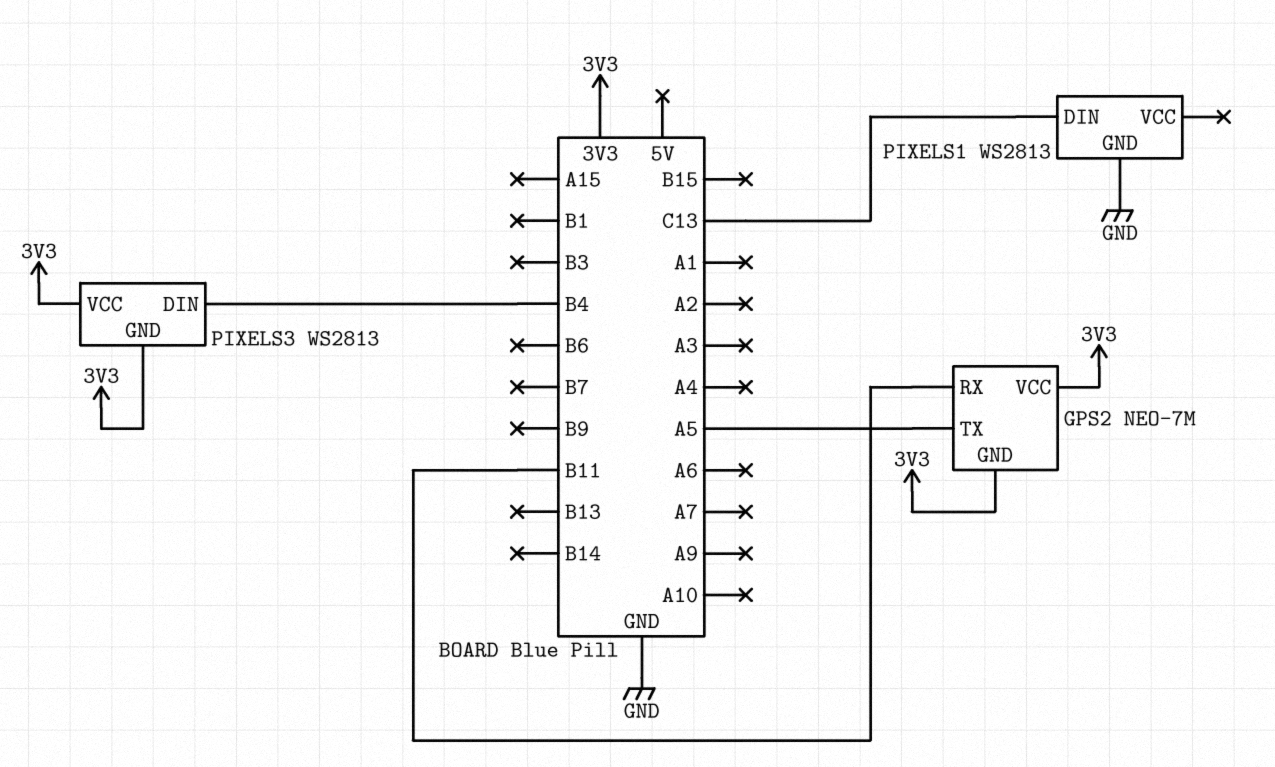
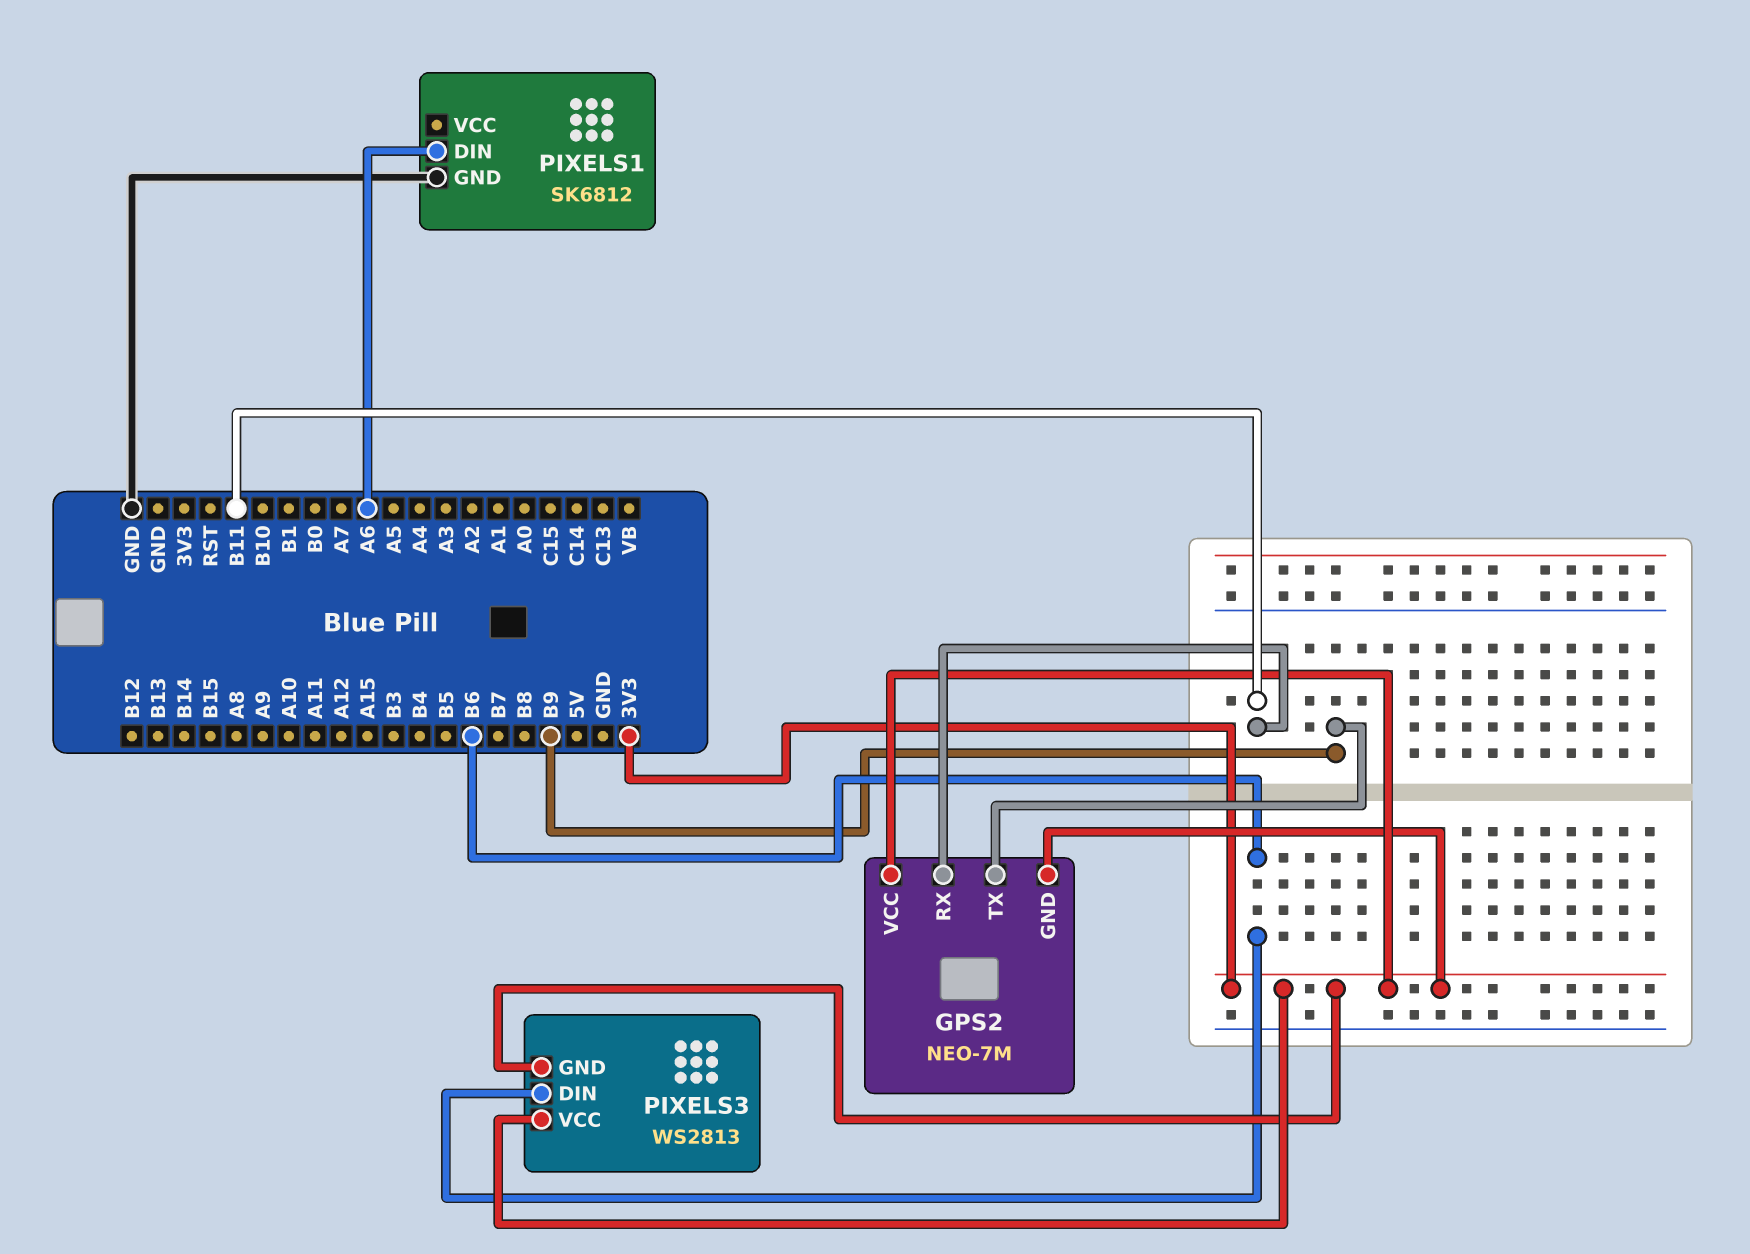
GPS2 pin TX: A5 -> B9
PIXELS1: WS2813 -> SK6812
PIXELS1 pin DIN: C13 -> A6
PIXELS3 pin DIN: B4 -> B6

